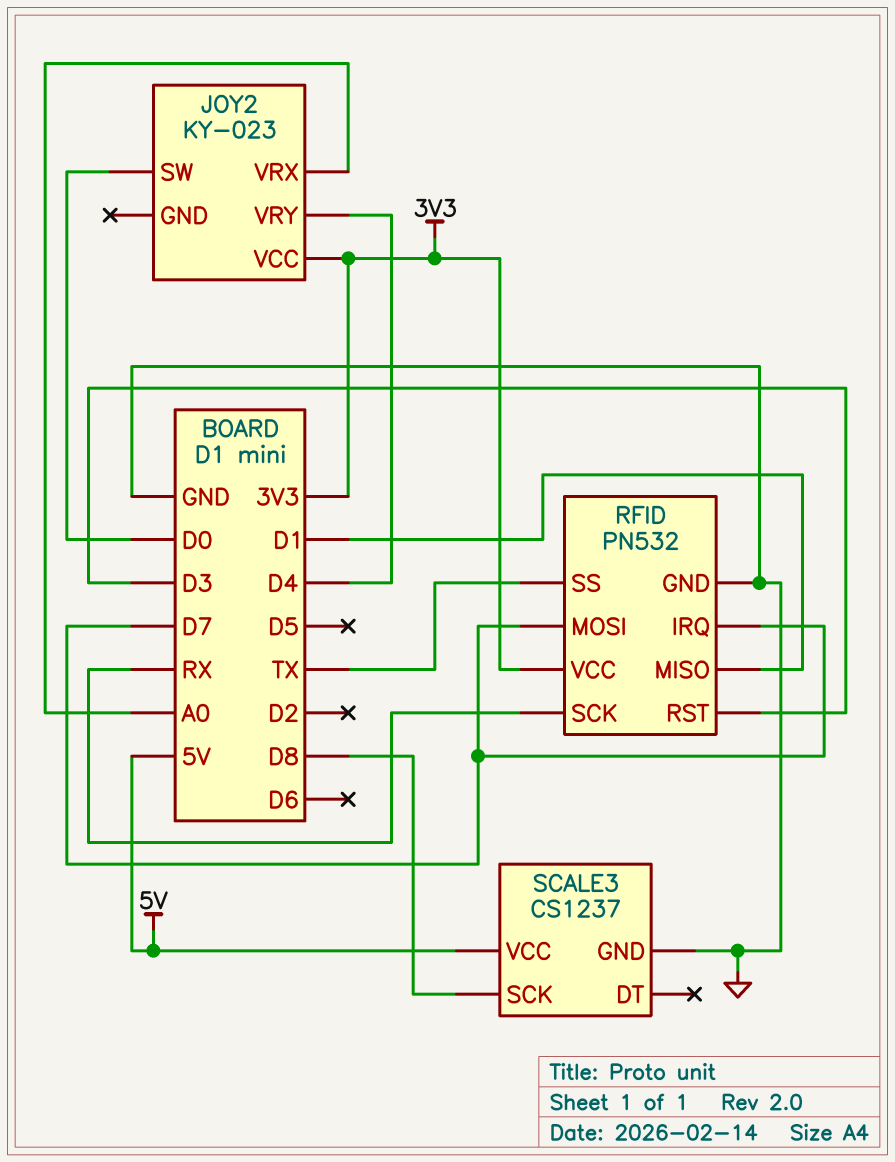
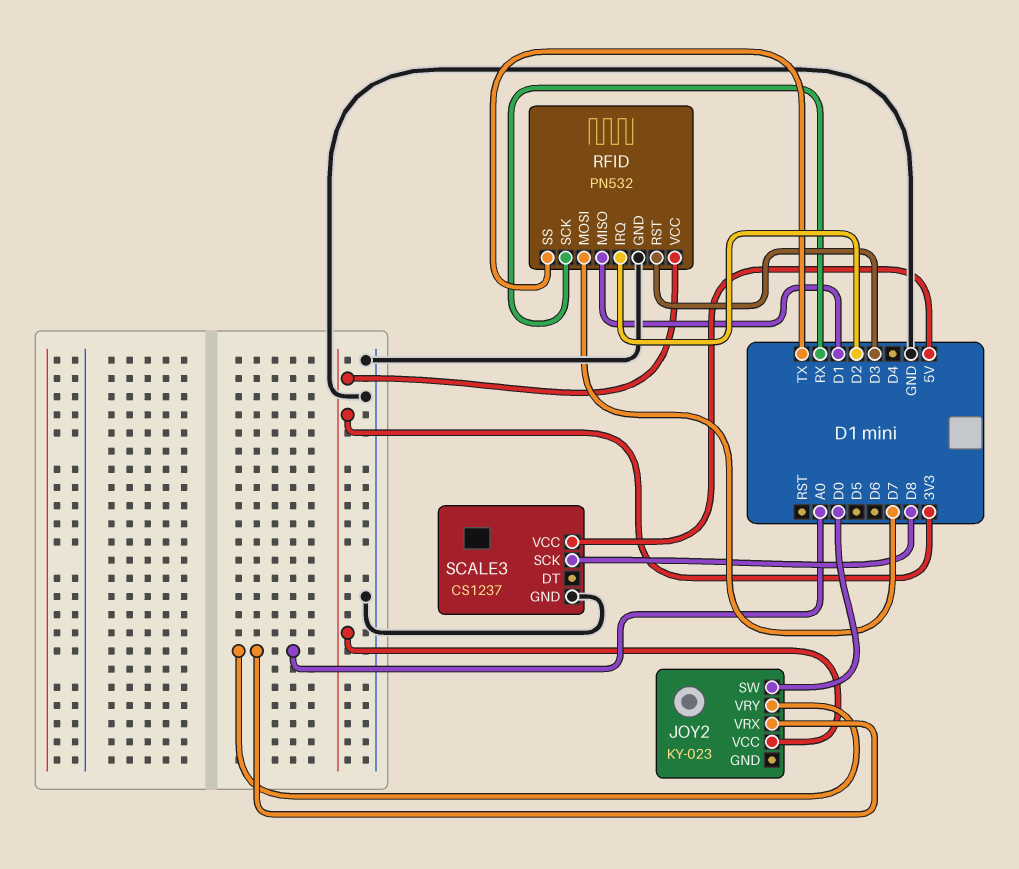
JOY2 pin VRY: D4 -> A0
RFID pin IRQ: D7 -> D2

